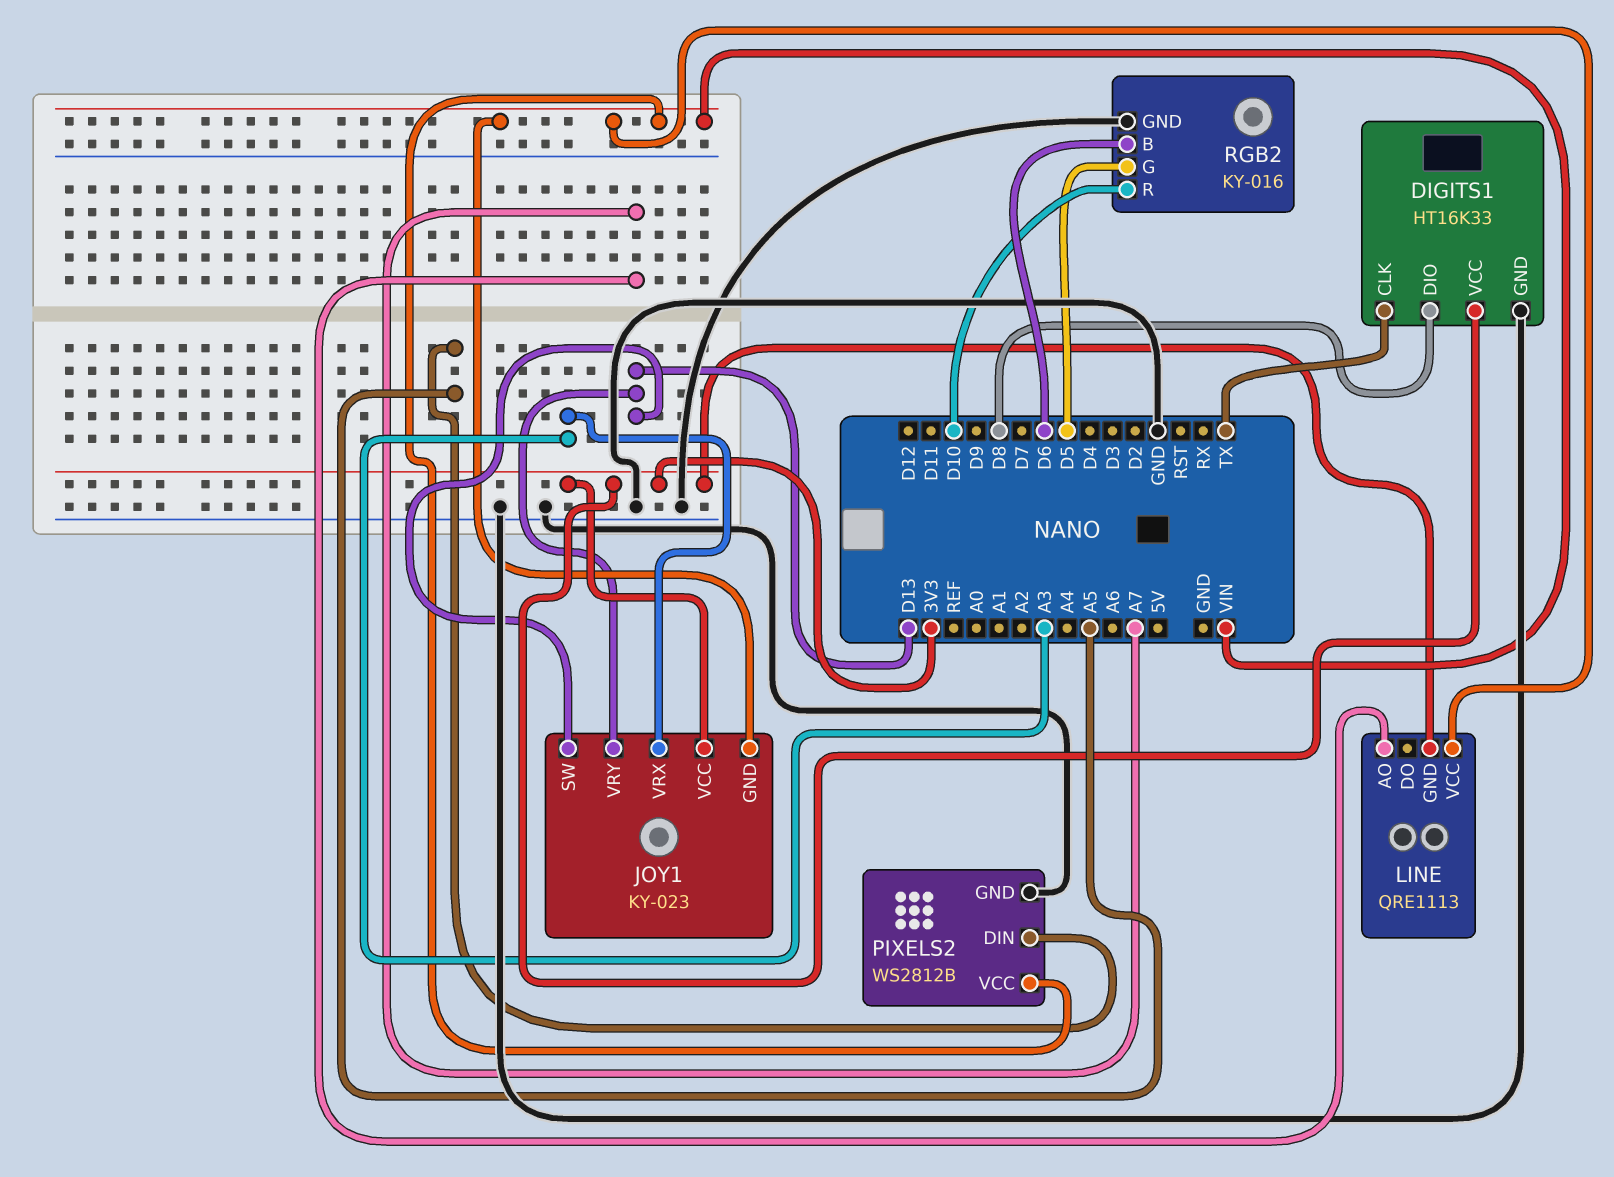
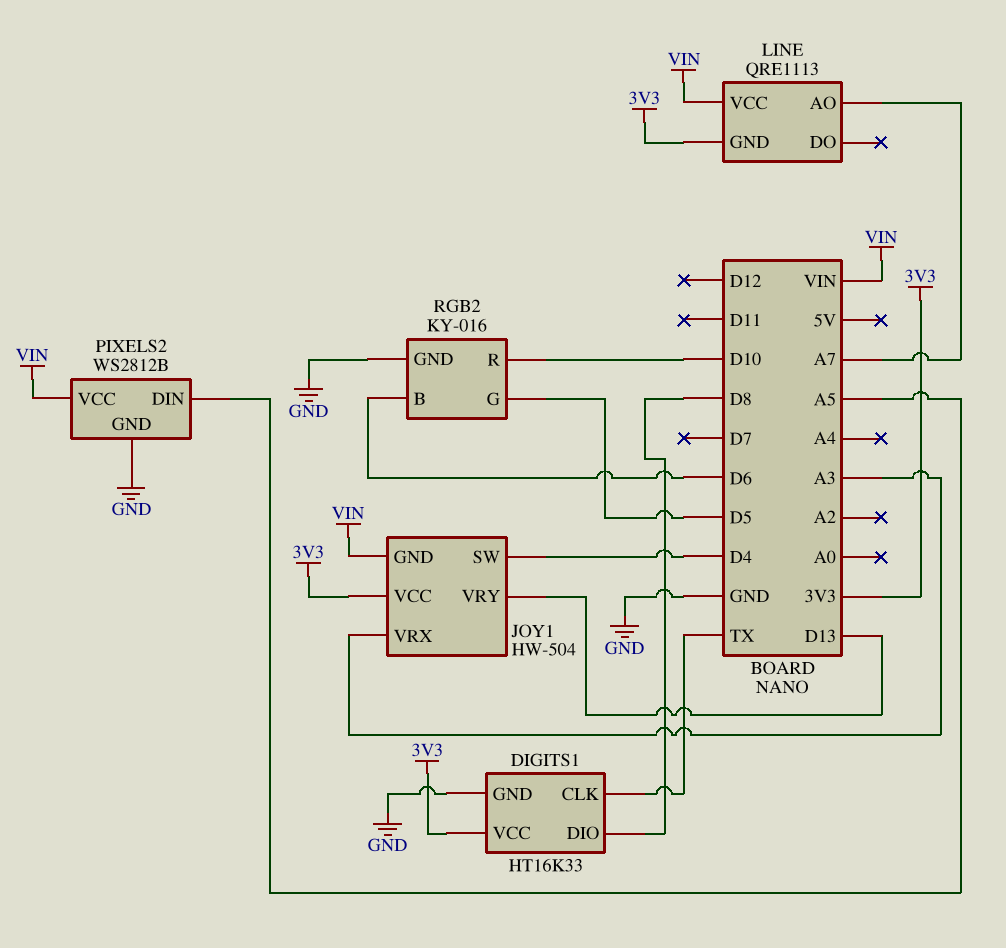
JOY1: KY-023 -> HW-504
JOY1 pin SW: D13 -> D4

